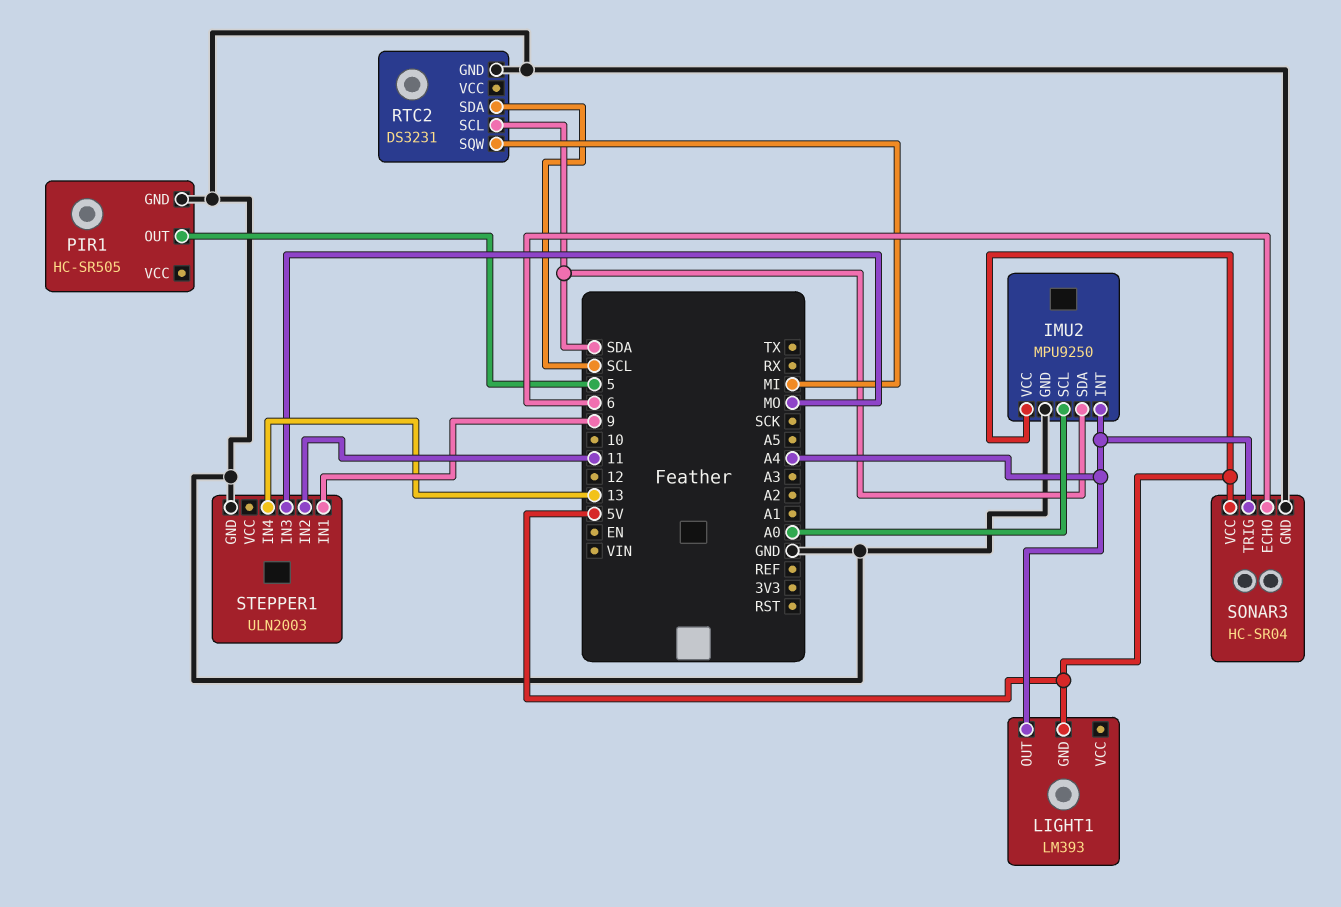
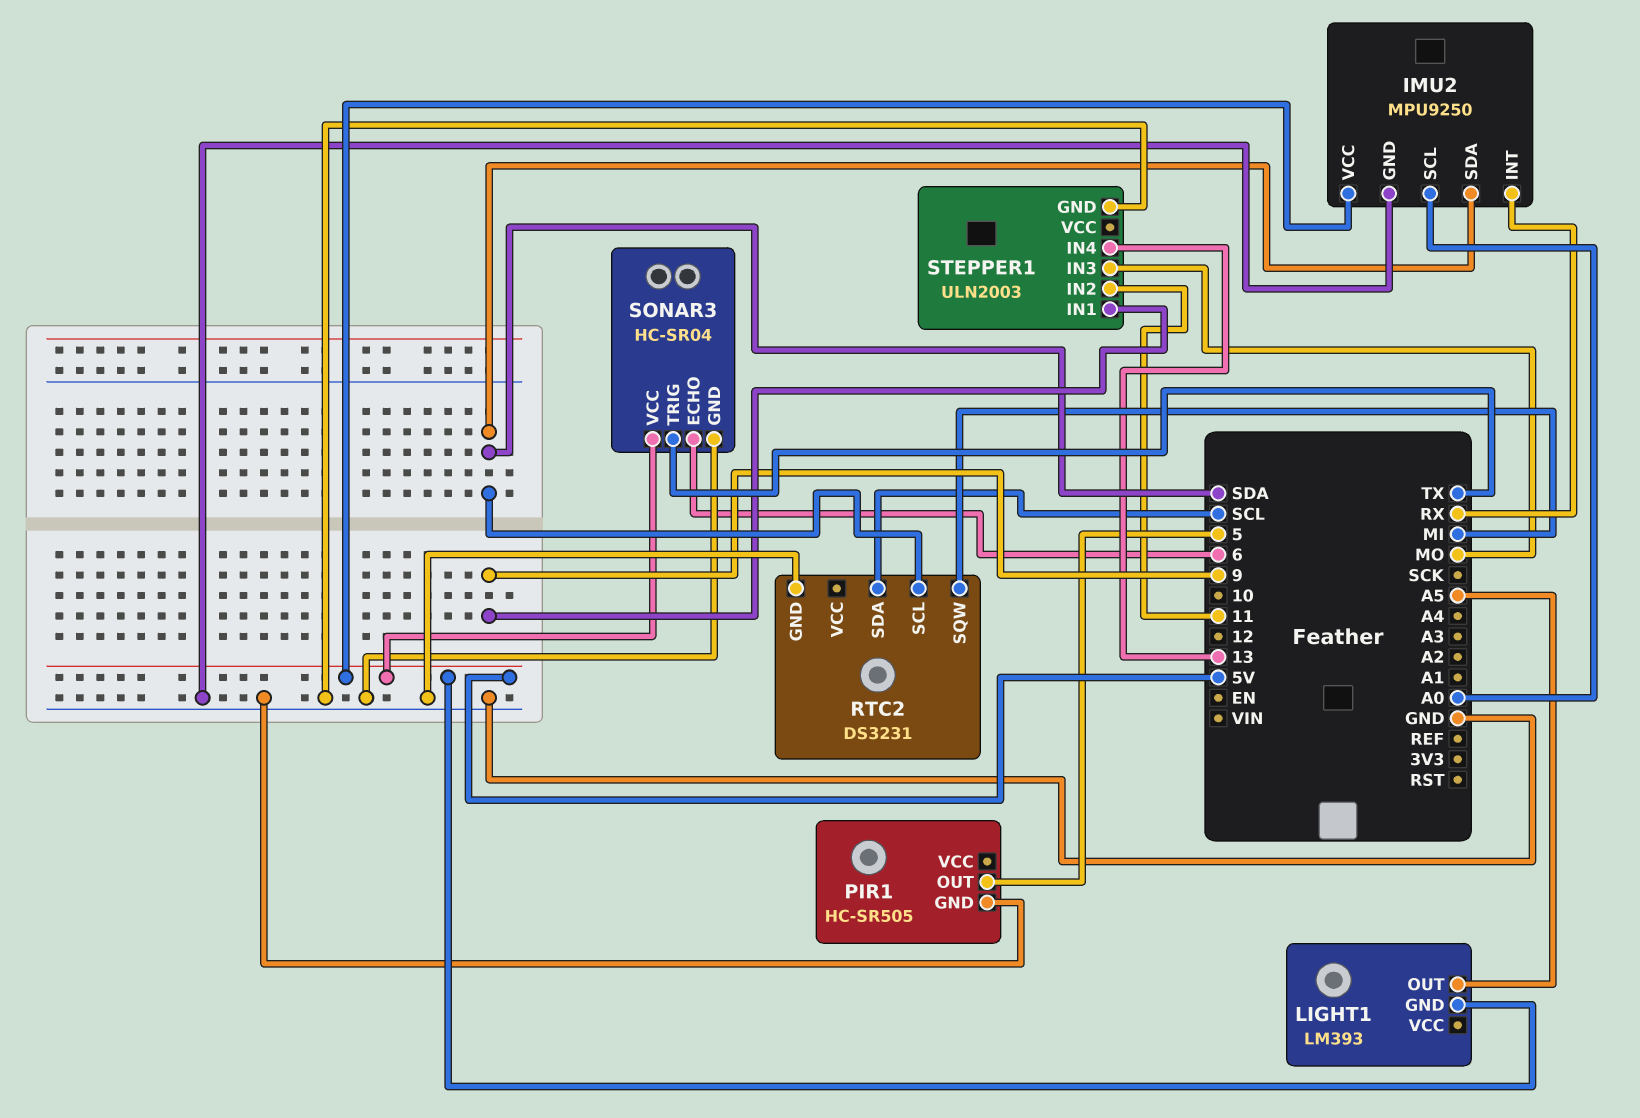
IMU2 pin INT: A4 -> RX
LIGHT1 pin OUT: A4 -> A5
SONAR3 pin TRIG: A4 -> TX

